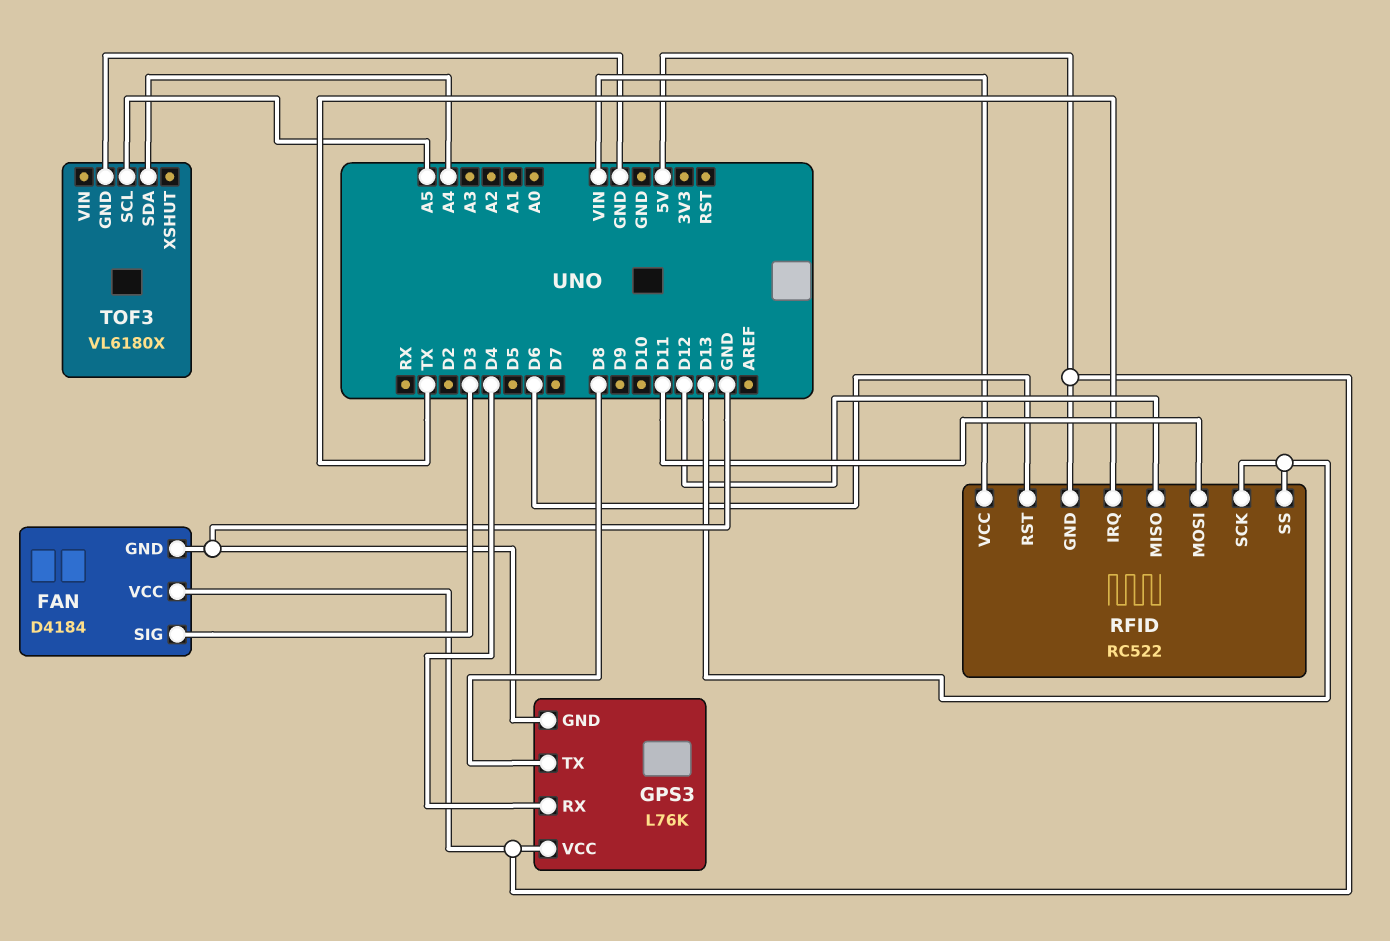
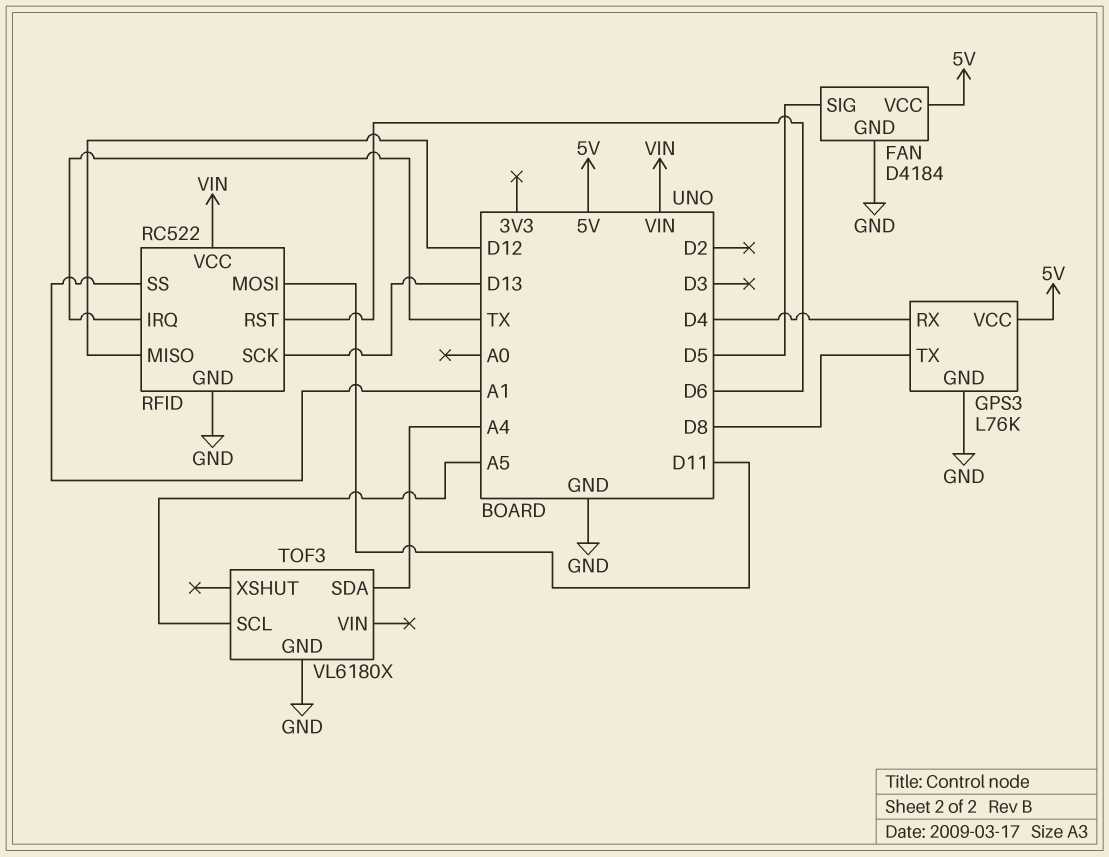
FAN pin SIG: D3 -> D5
RFID pin GND: 5V -> GND
RFID pin SS: D13 -> A1

